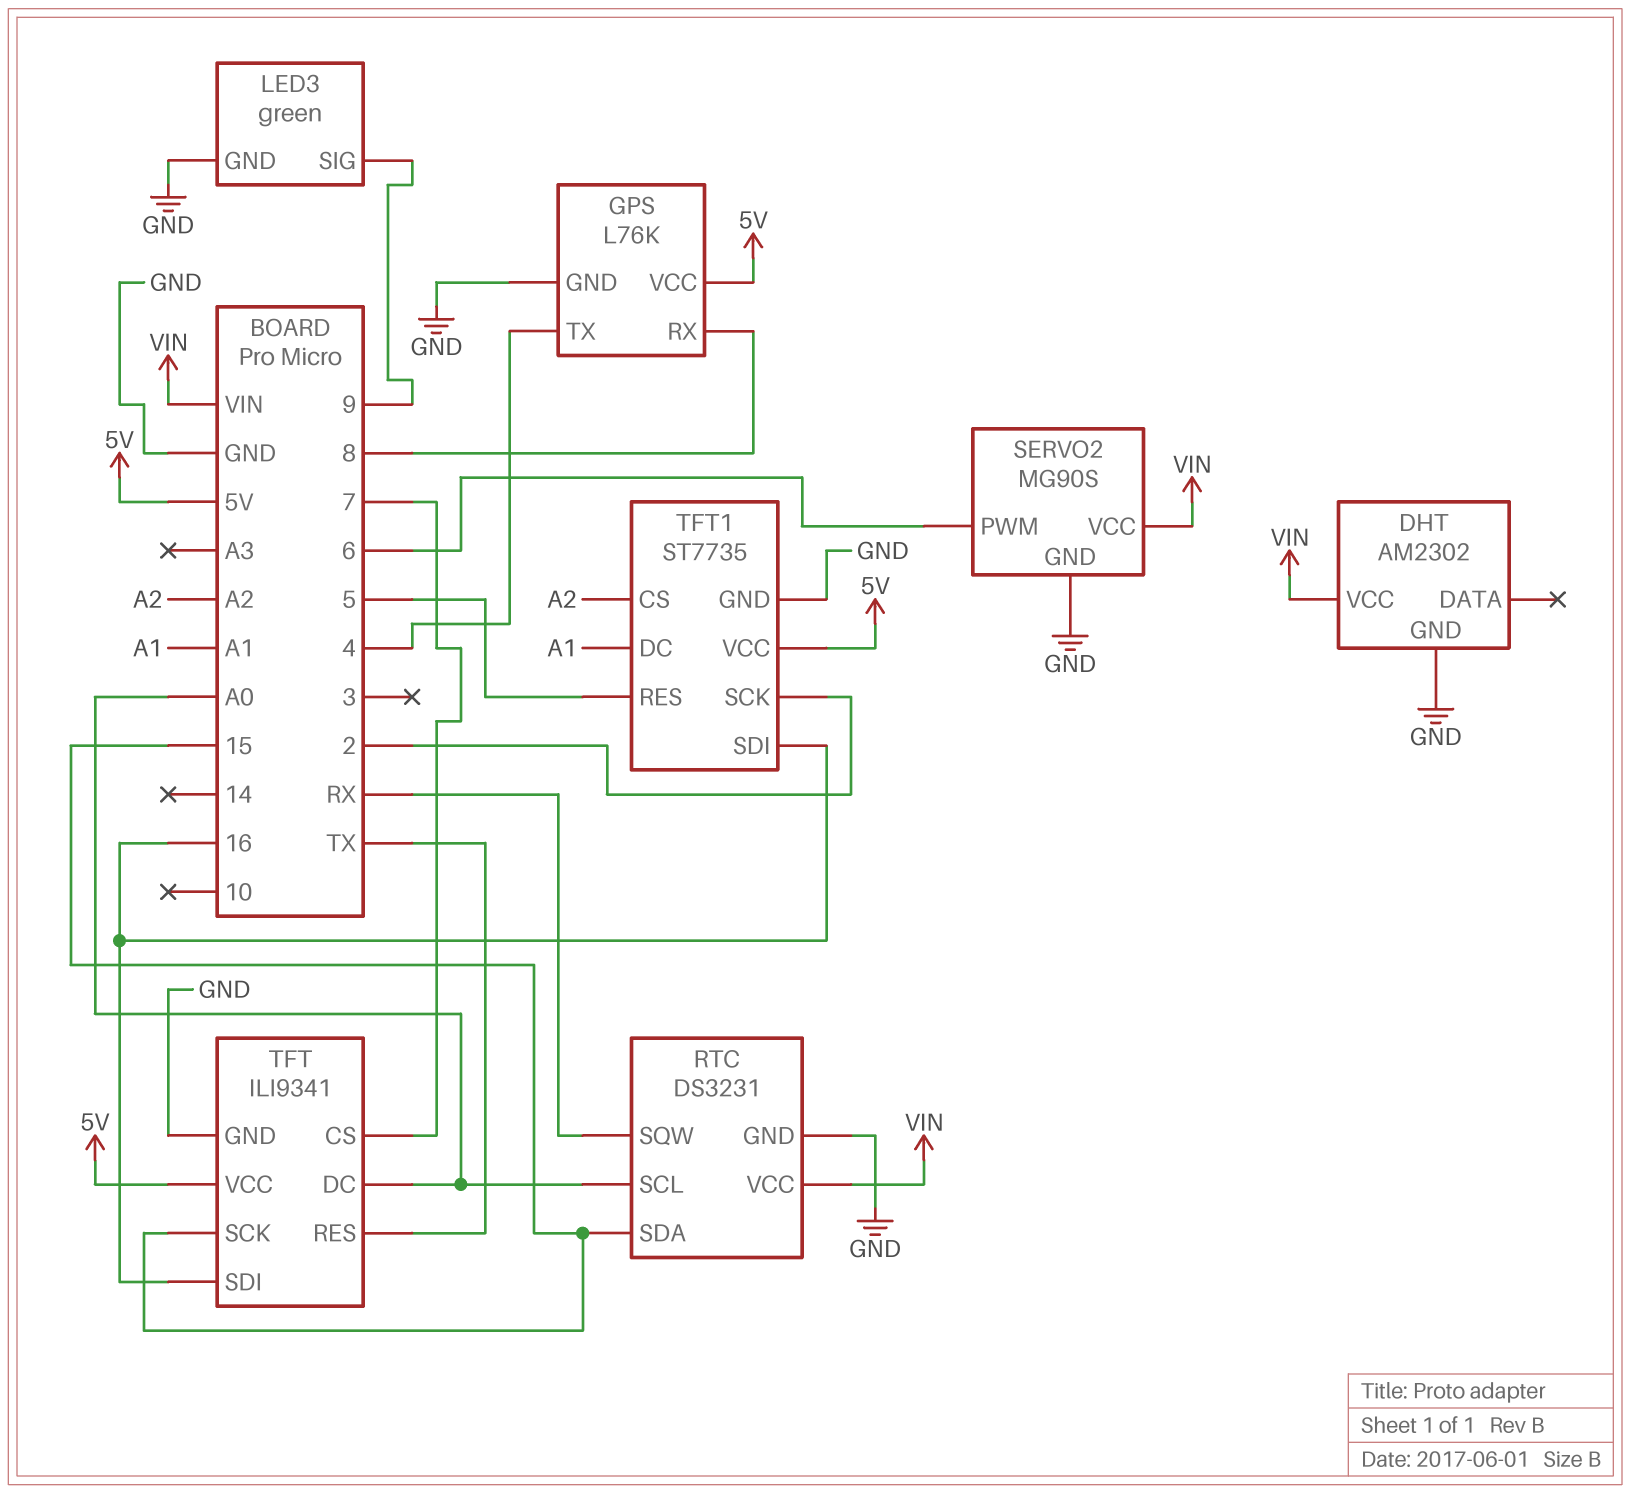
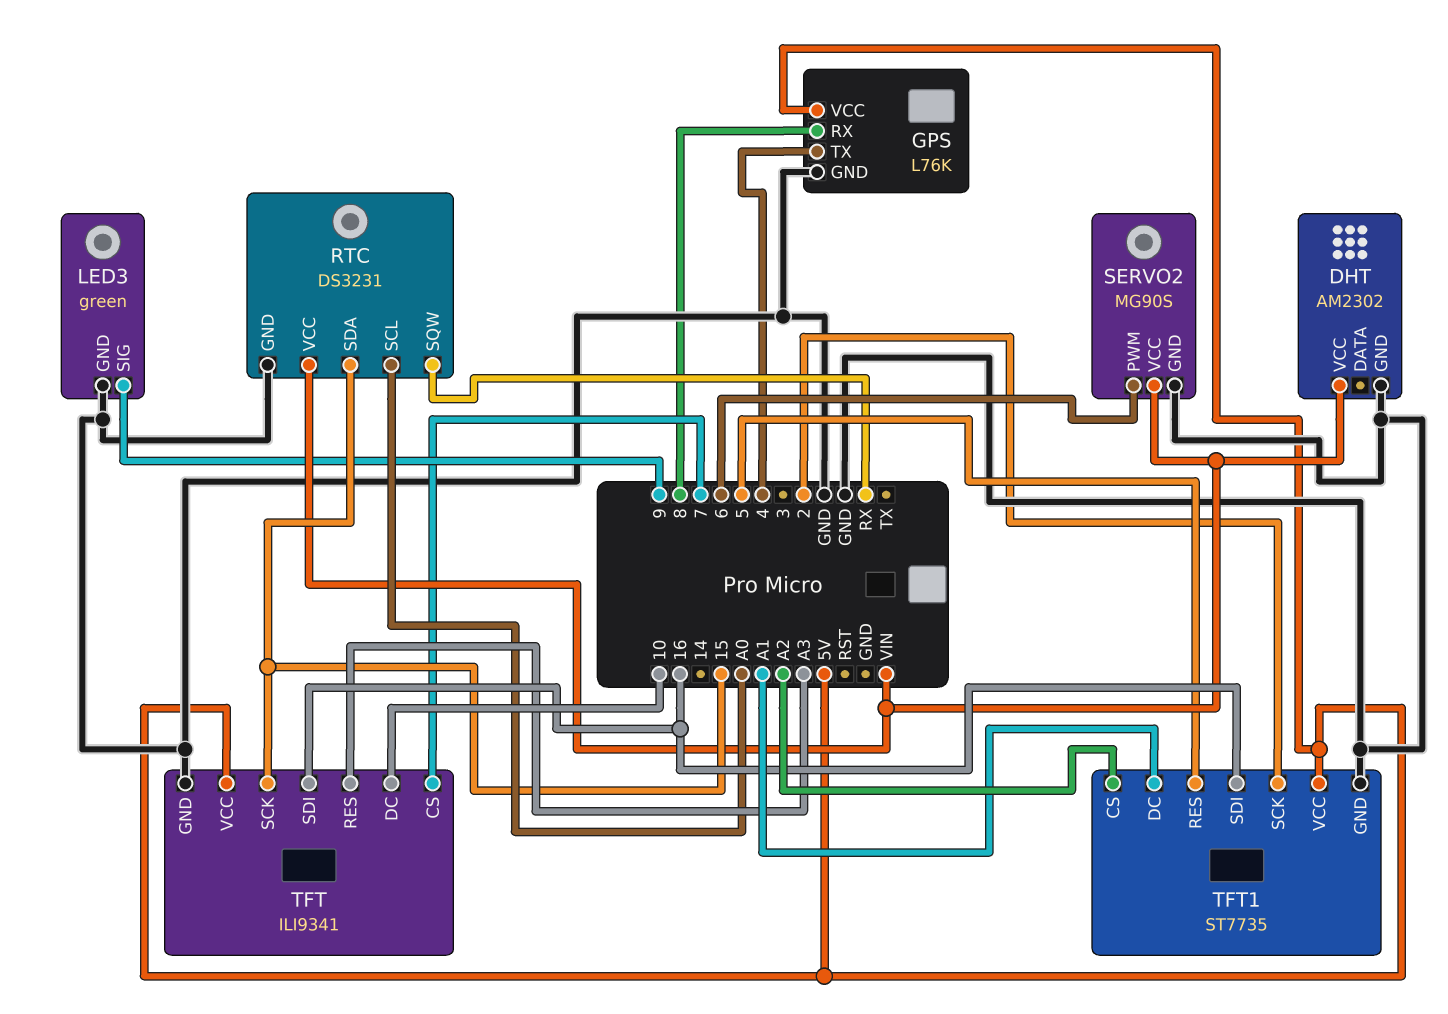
TFT pin DC: A0 -> 10
TFT pin RES: TX -> A3

